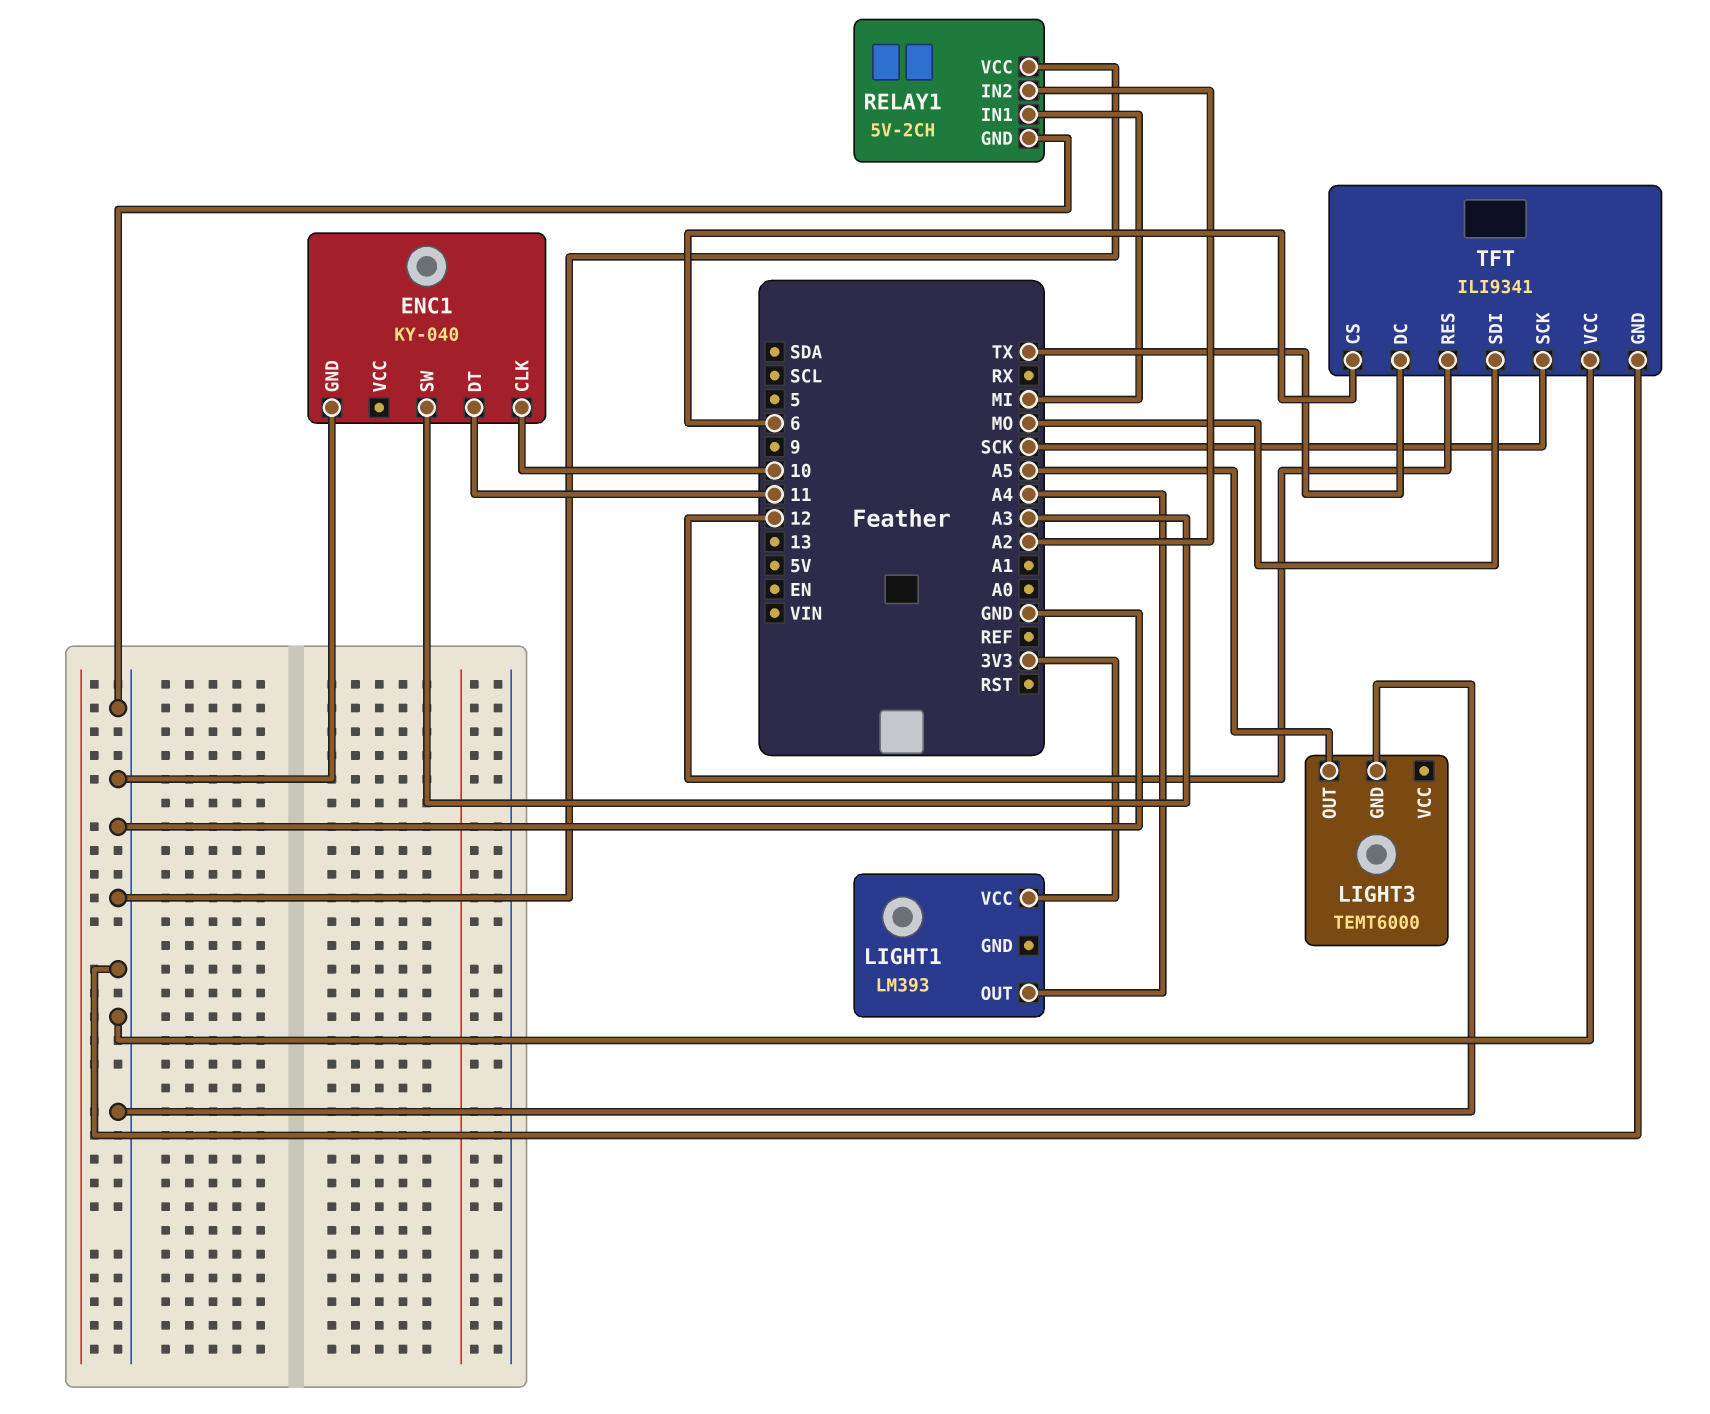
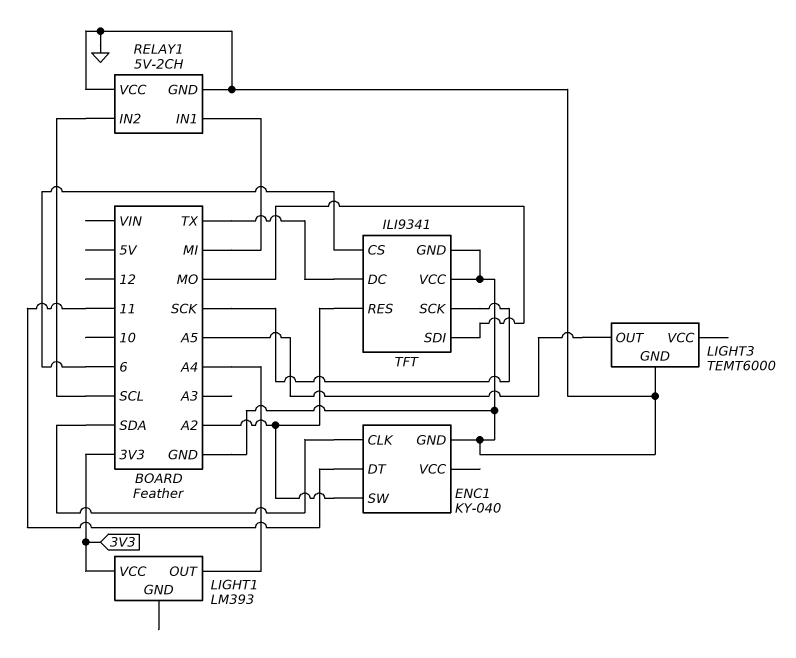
ENC1 pin CLK: 10 -> SDA
ENC1 pin SW: A3 -> A2
RELAY1 pin IN2: A2 -> SCL
TFT pin RES: 12 -> A2

